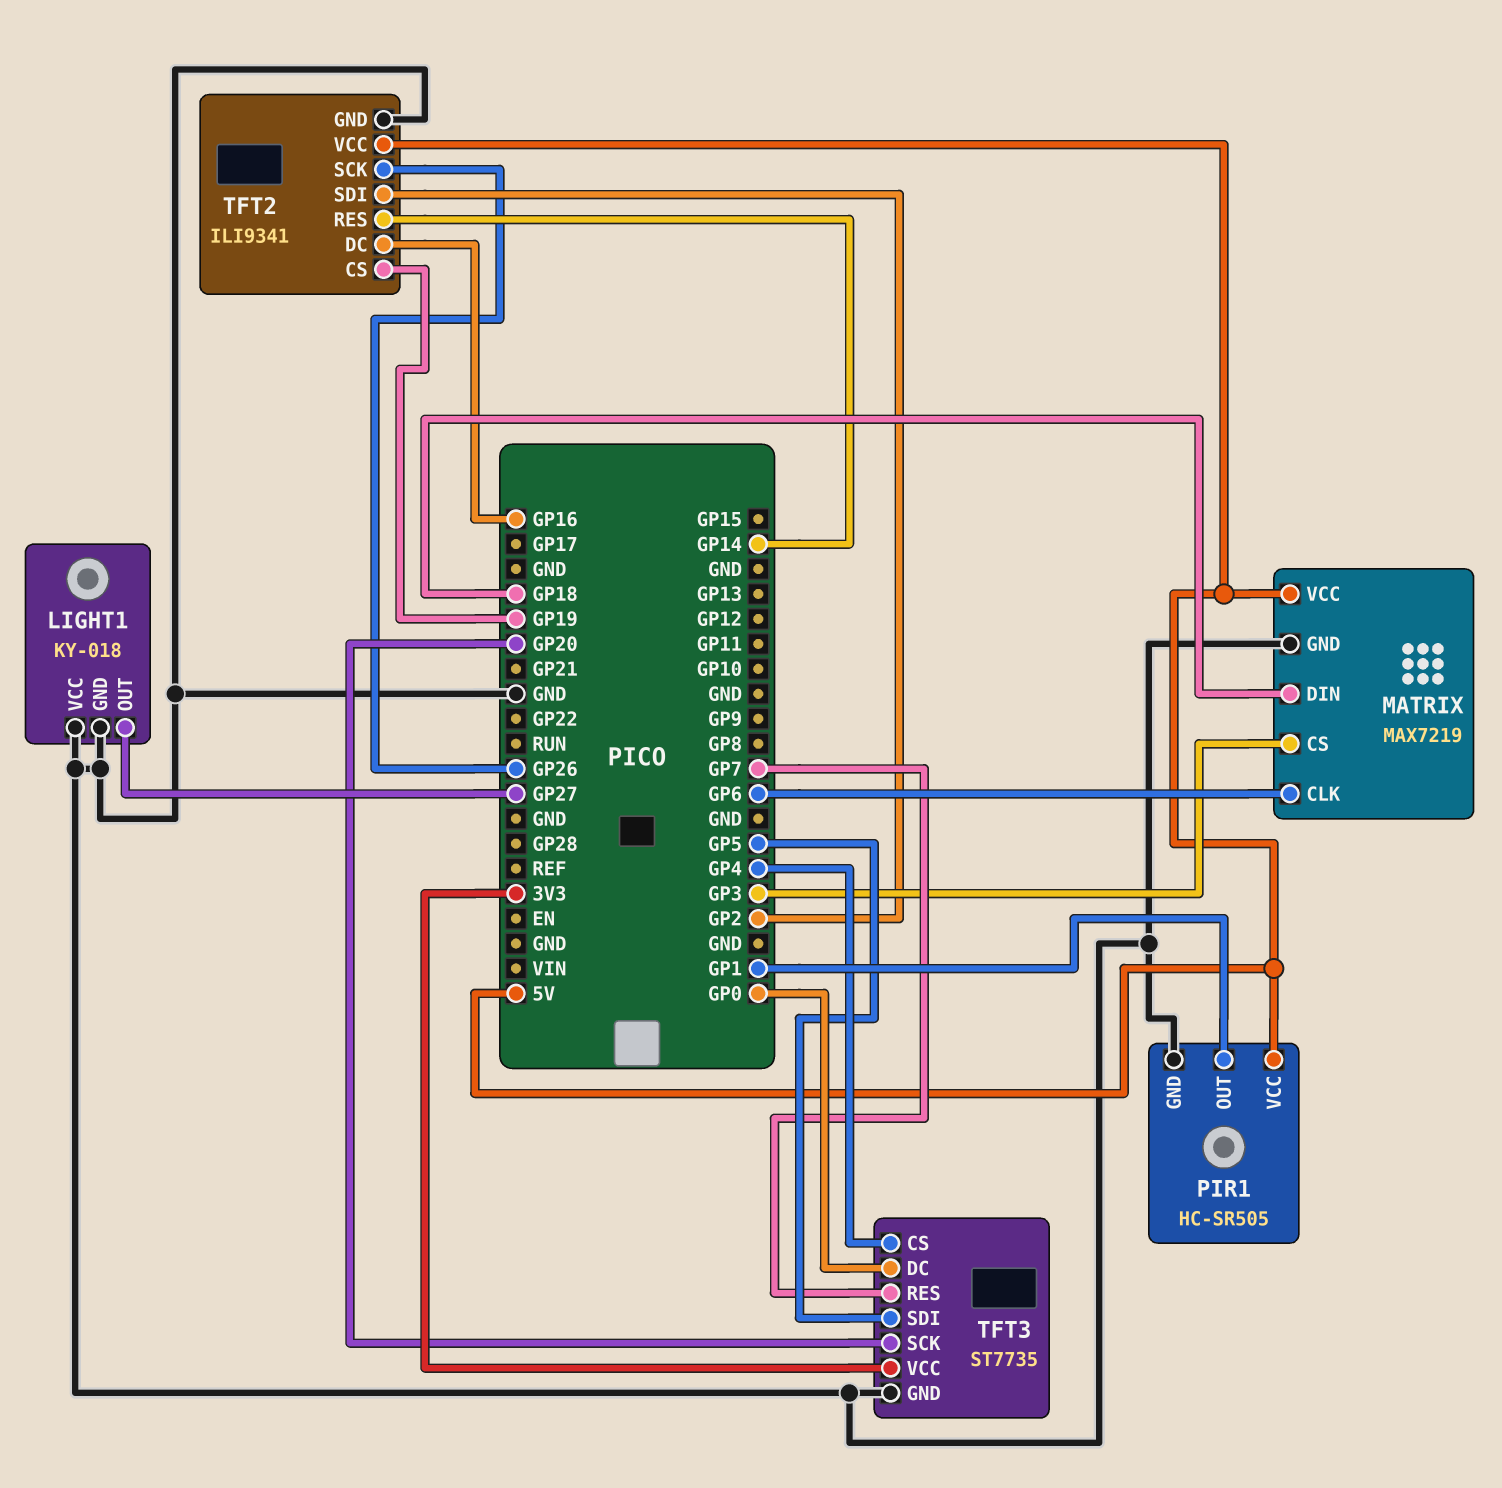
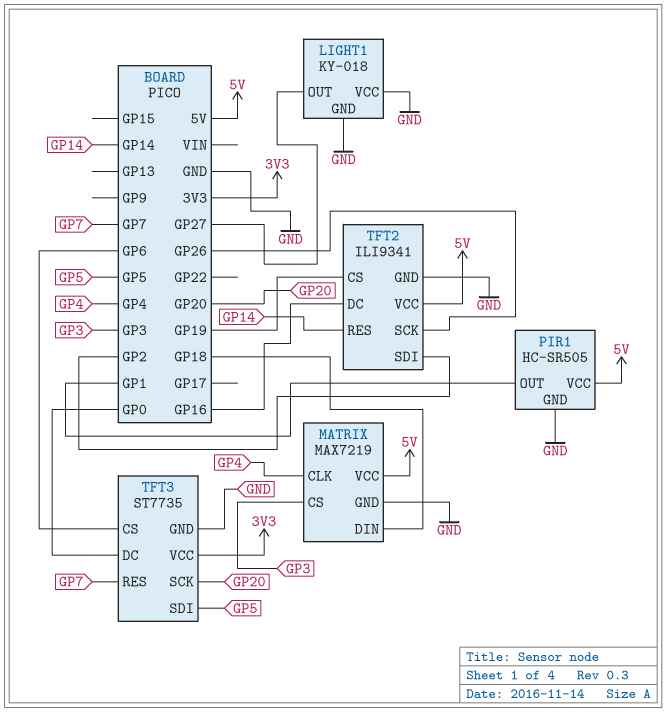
MATRIX pin CLK: GP6 -> GP4
TFT3 pin CS: GP4 -> GP6

